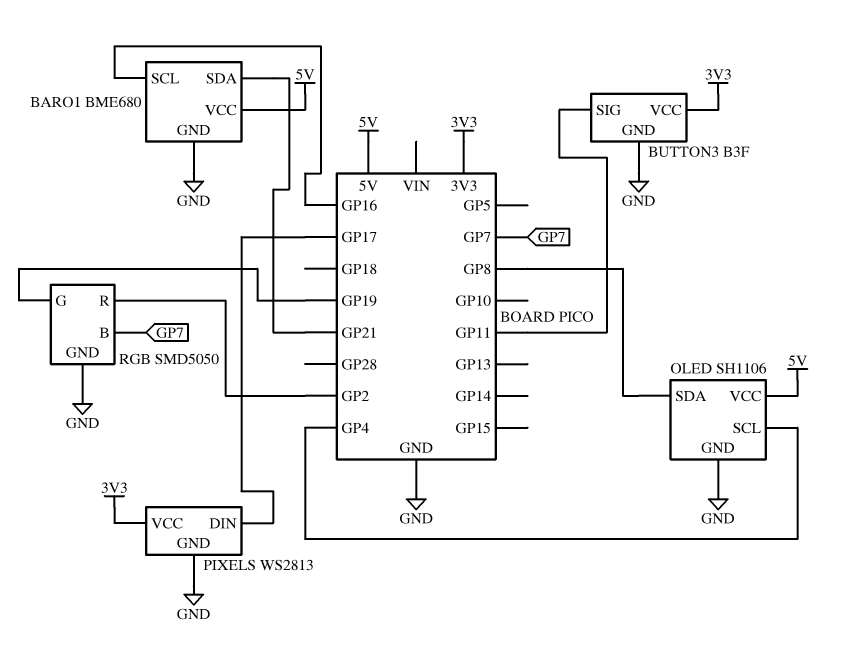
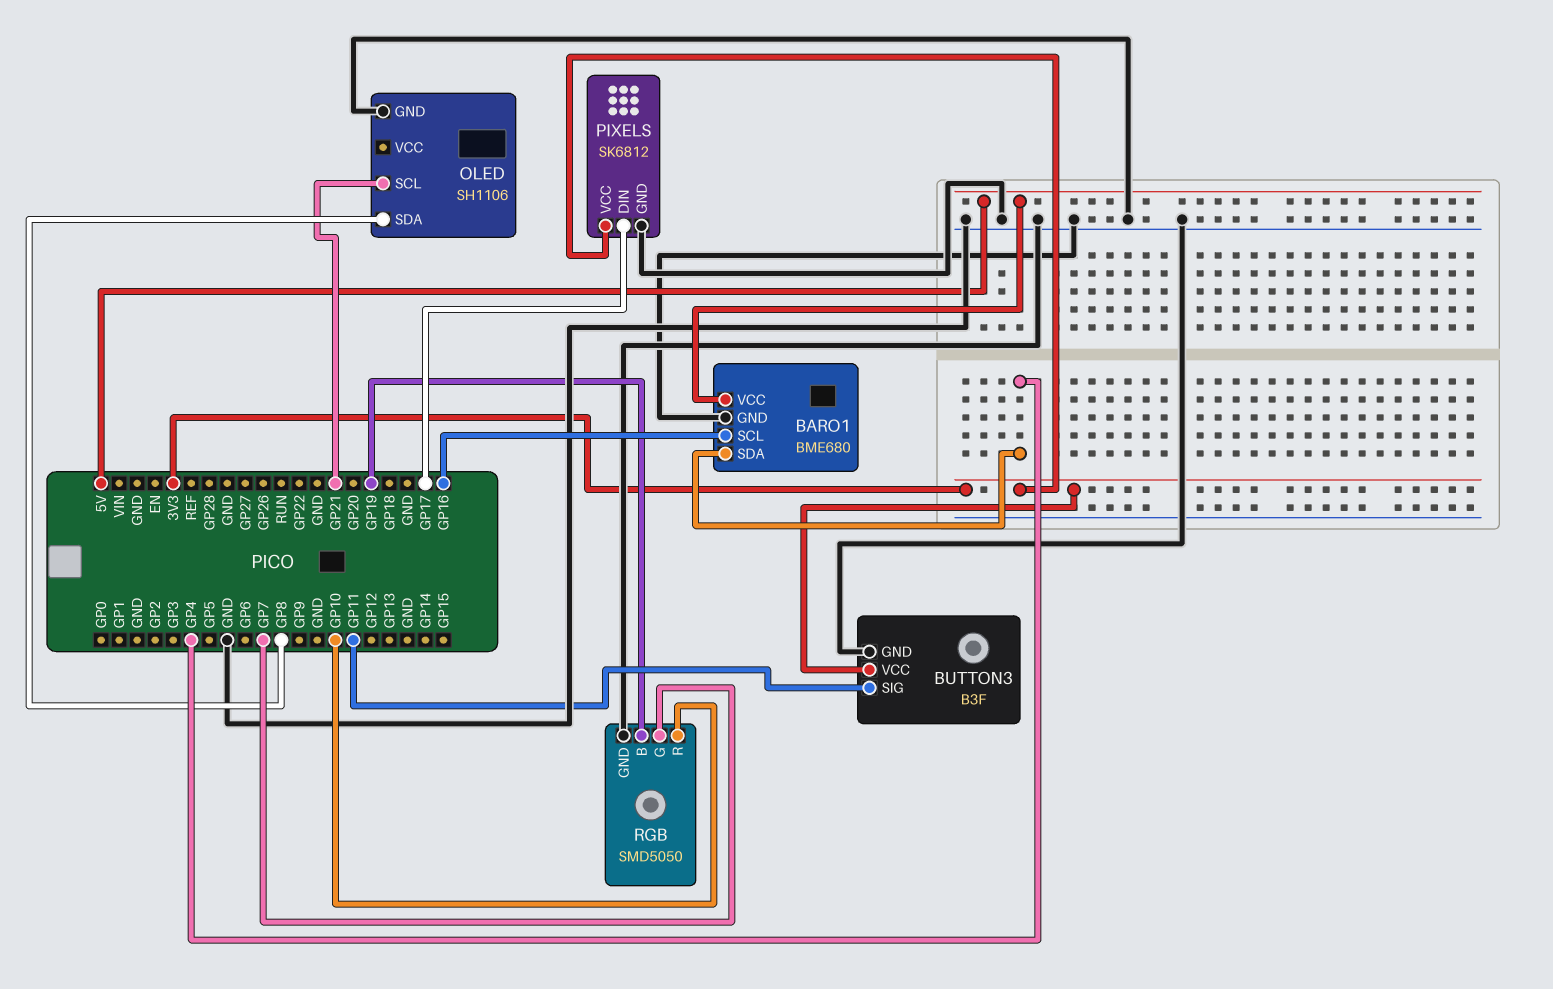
BARO1 pin SDA: GP21 -> GP4
OLED pin SCL: GP4 -> GP21
OLED pin VCC: 5V -> none
PIXELS: WS2813 -> SK6812
RGB pin B: GP7 -> GP19
RGB pin G: GP19 -> GP7
RGB pin R: GP2 -> GP10

